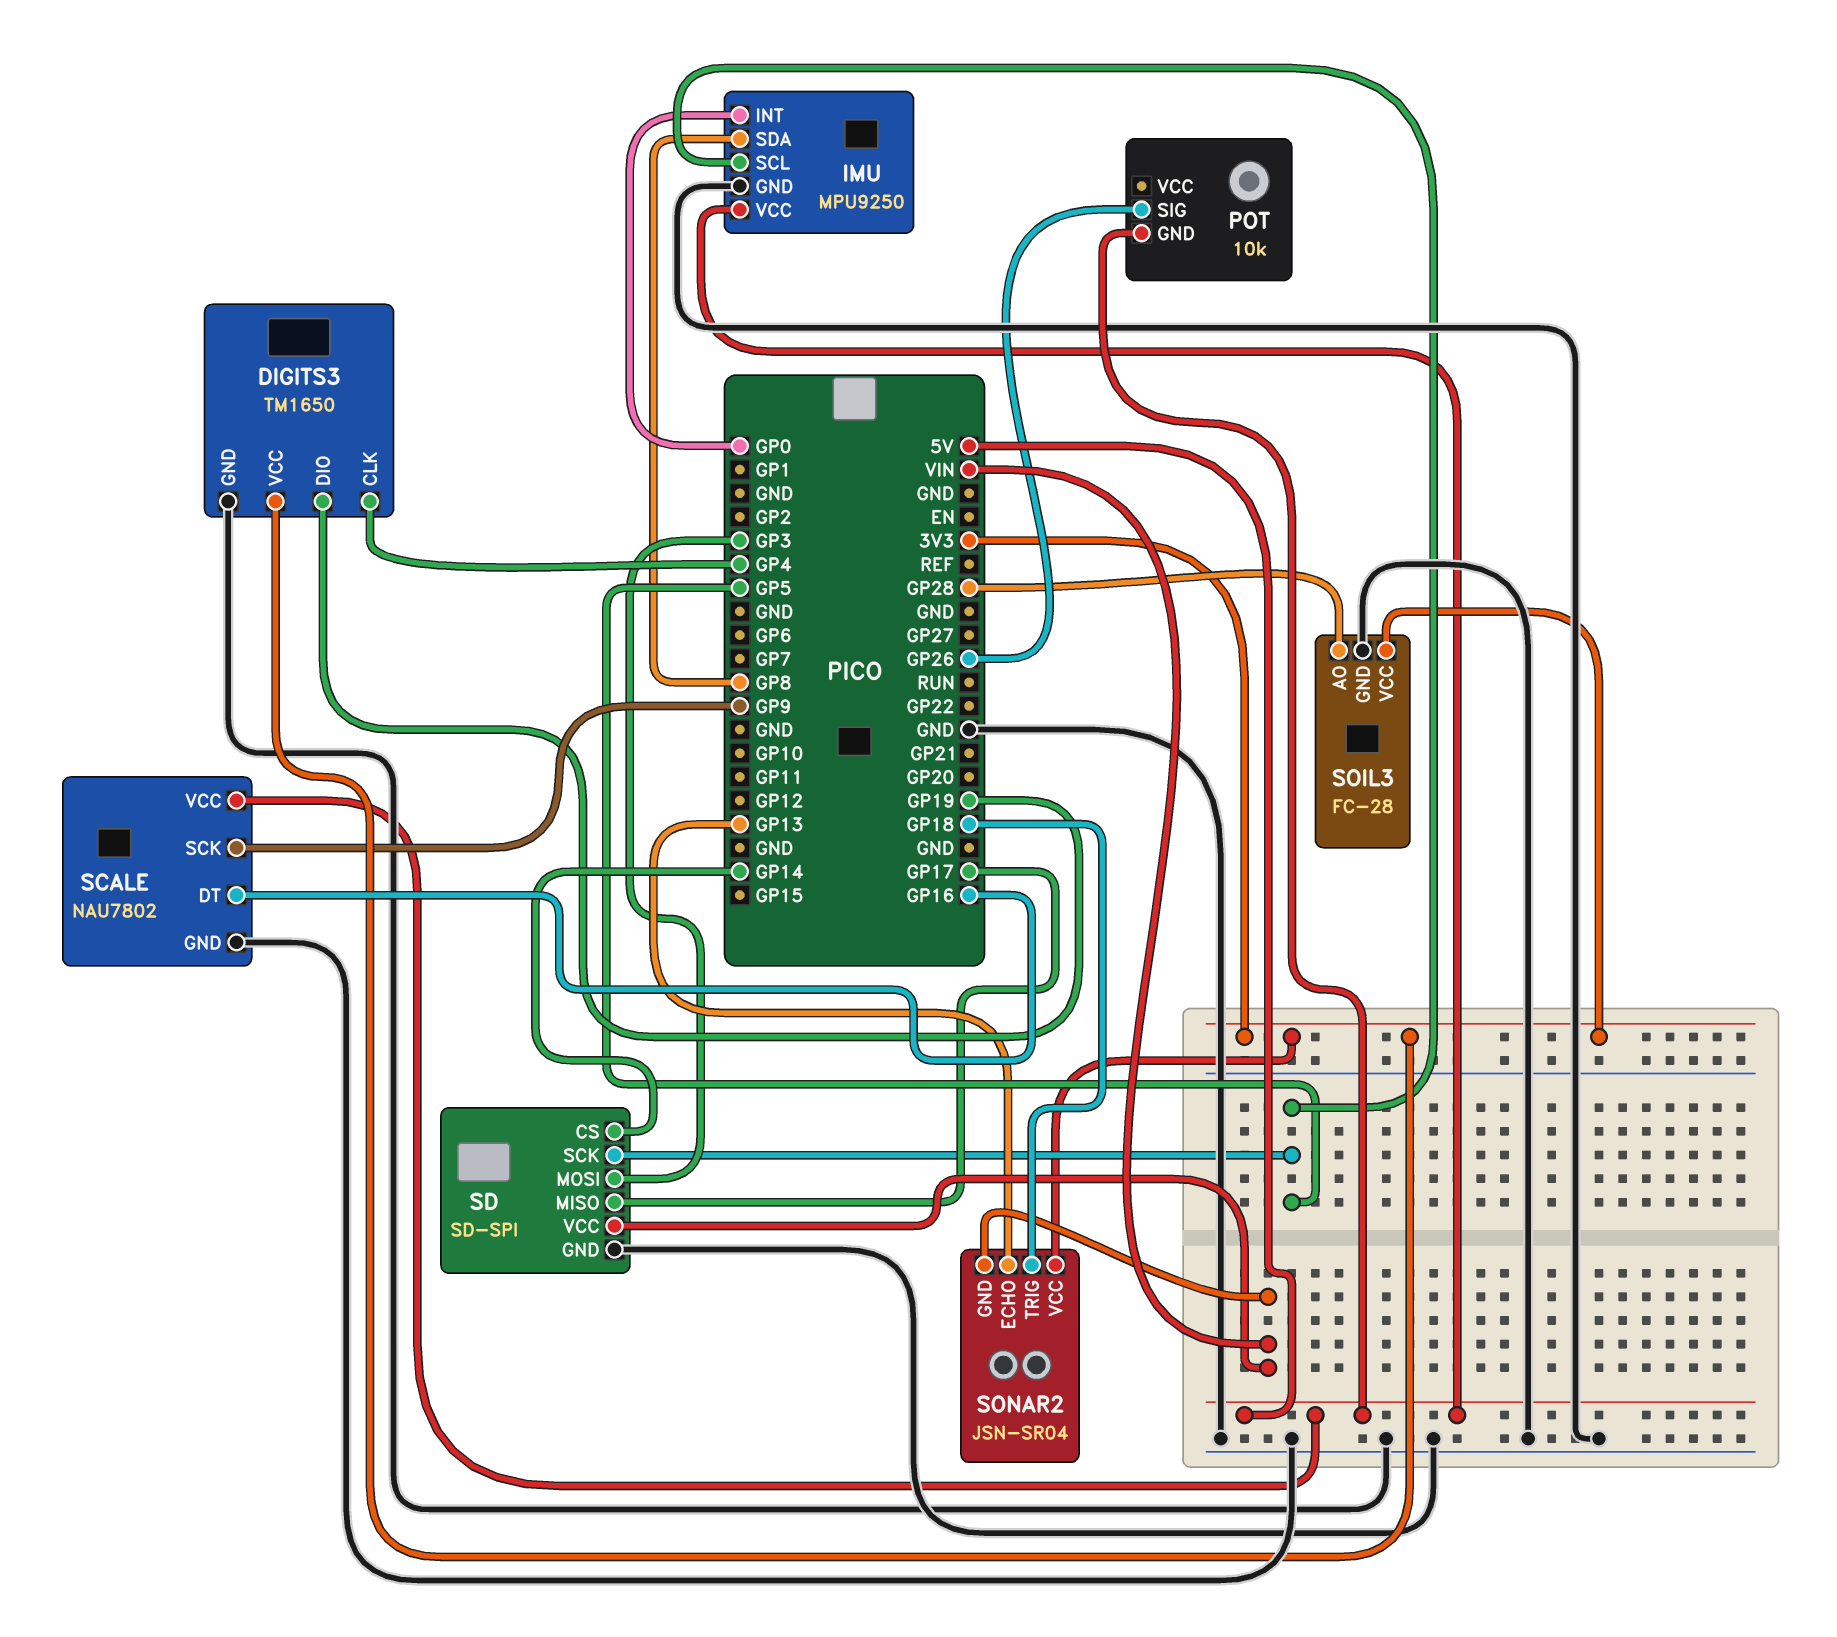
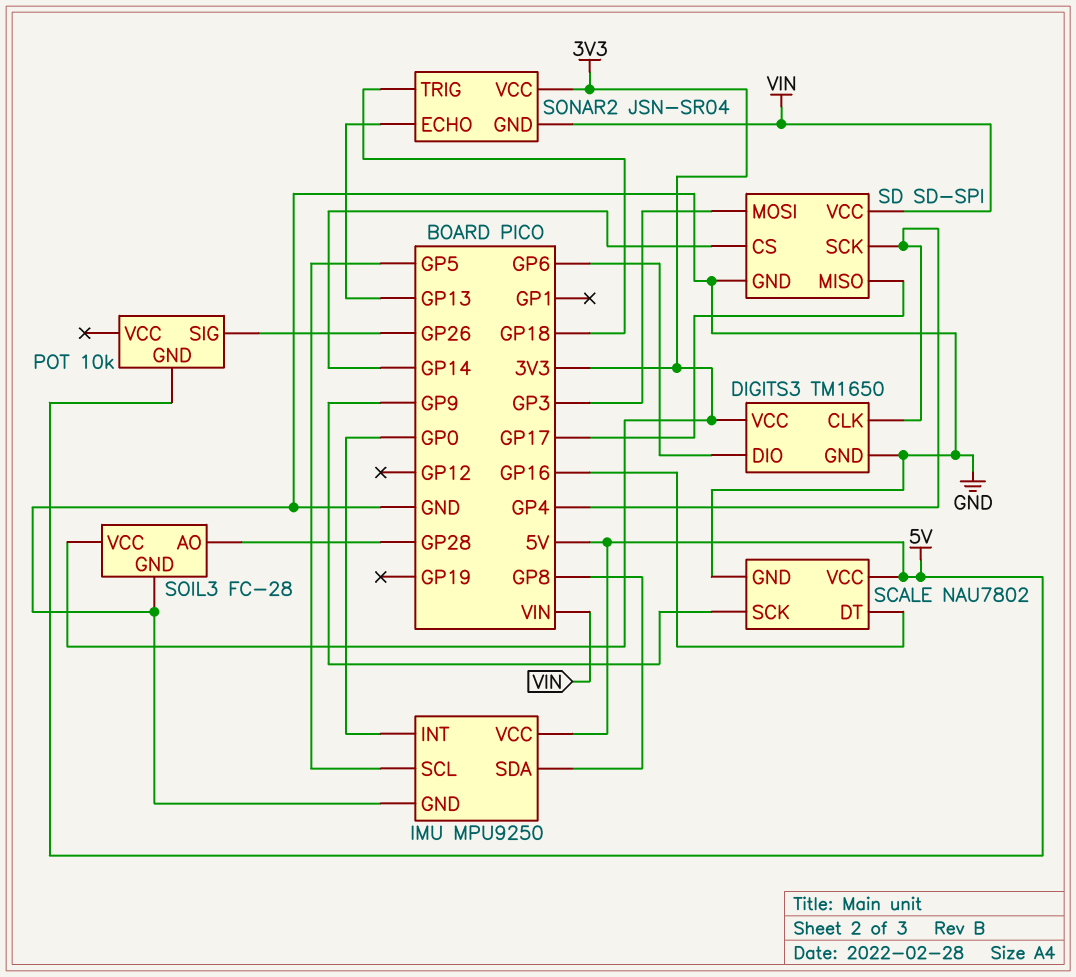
DIGITS3 pin DIO: GP19 -> GP6
SD pin SCK: GP5 -> GP4

